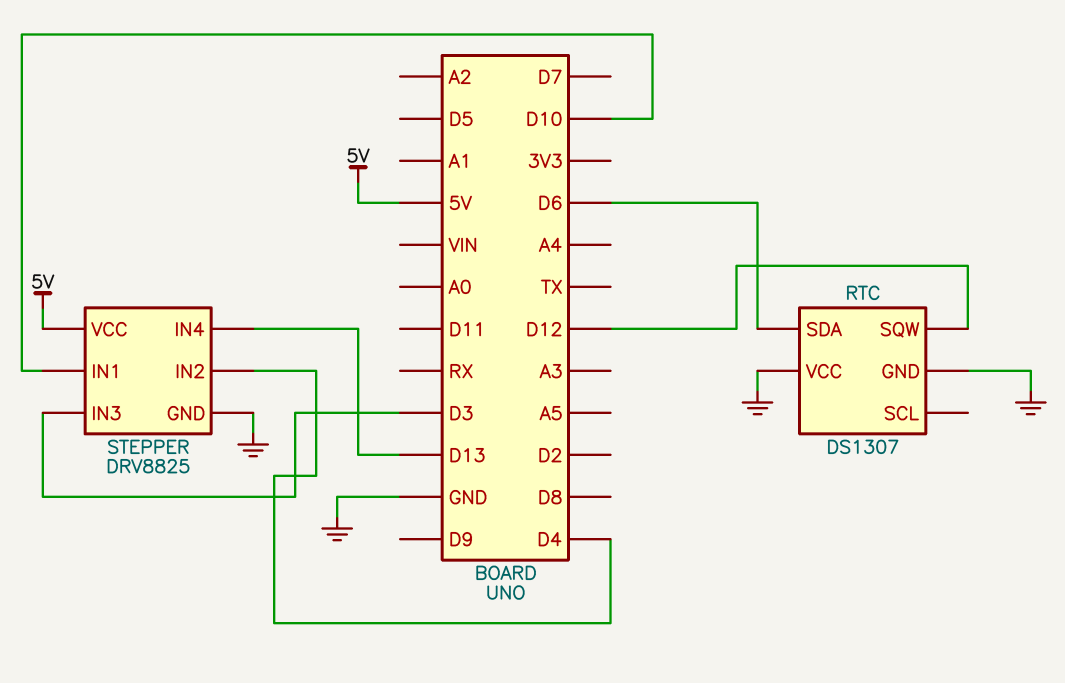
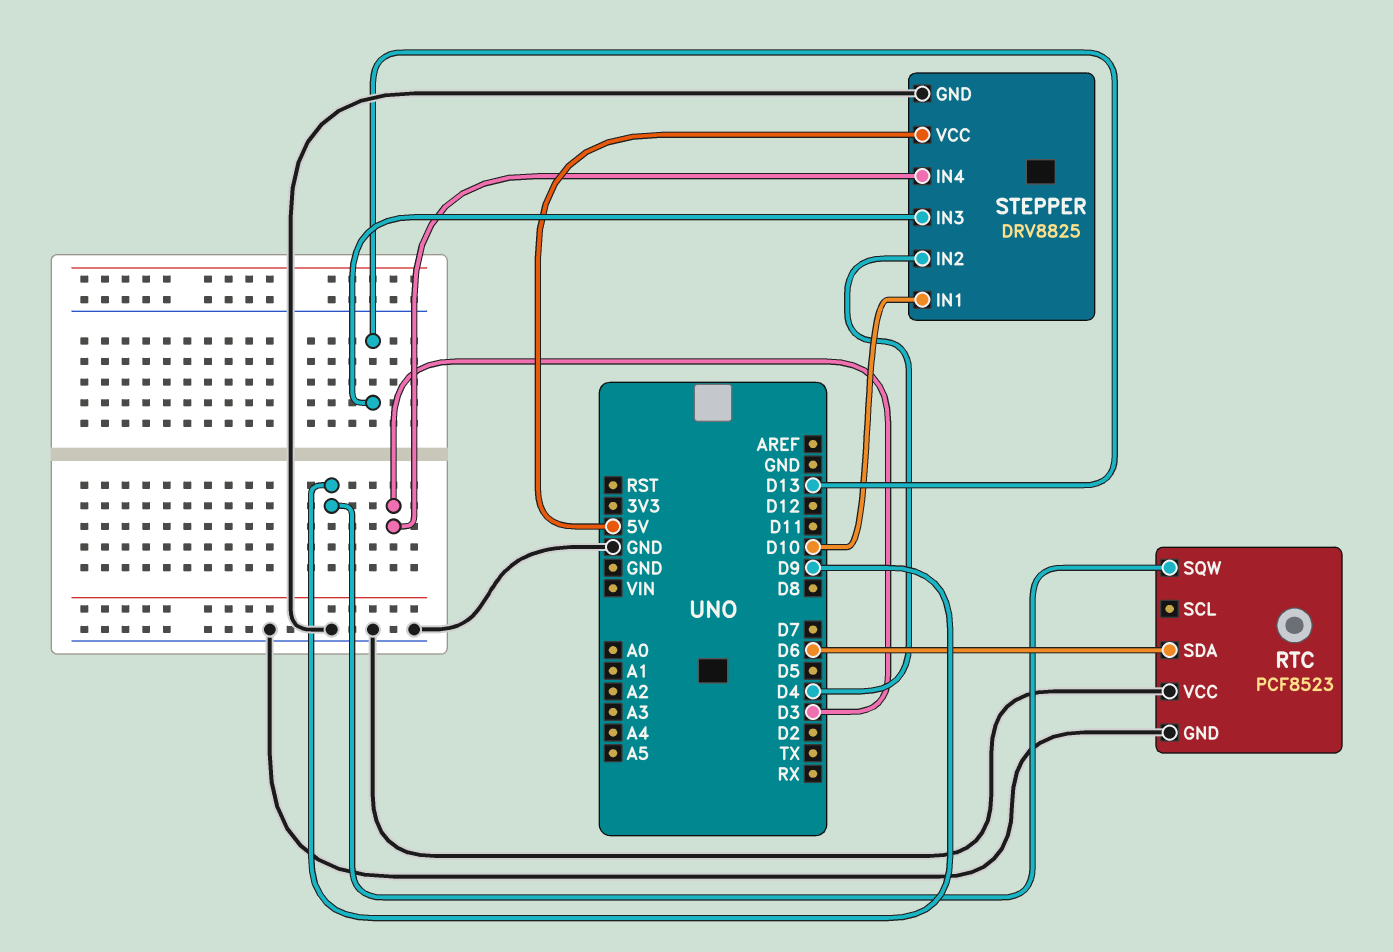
RTC: DS1307 -> PCF8523
RTC pin SQW: D12 -> D9
STEPPER pin IN3: D3 -> D13
STEPPER pin IN4: D13 -> D3

